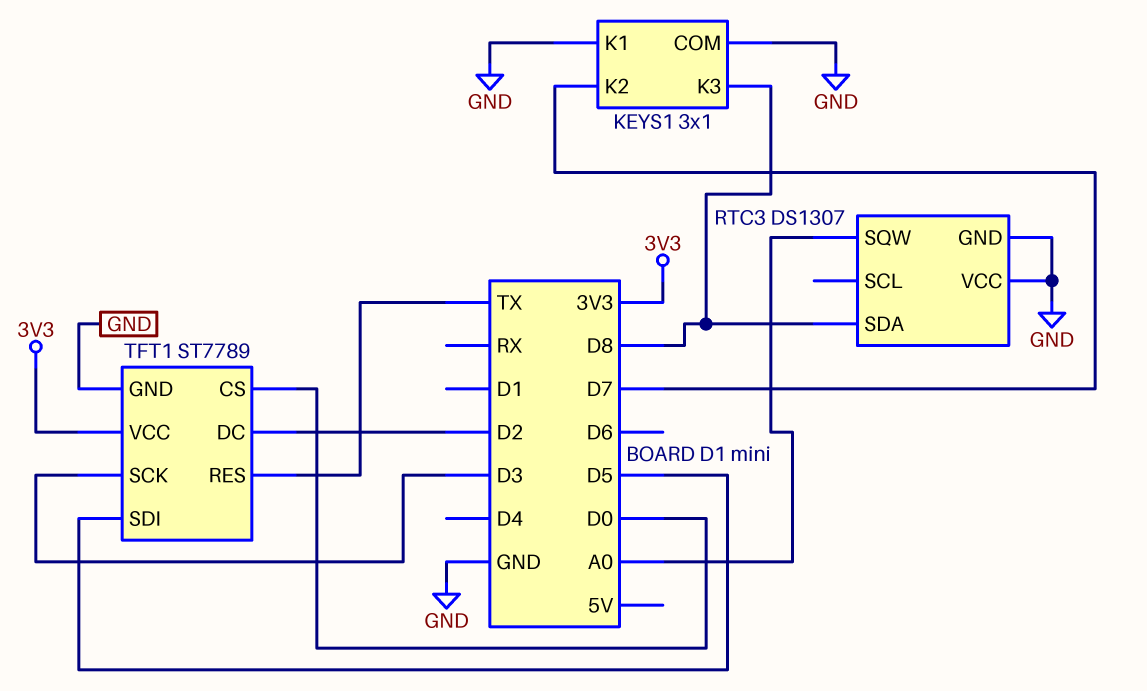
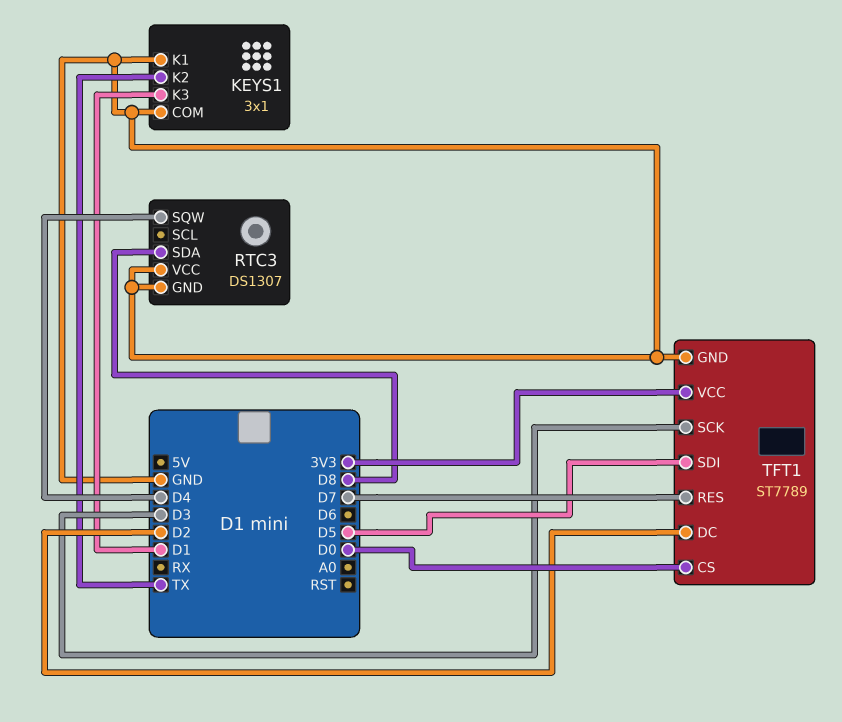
KEYS1 pin K2: D7 -> TX
KEYS1 pin K3: D8 -> D1
RTC3 pin SQW: A0 -> D4
TFT1 pin RES: TX -> D7

